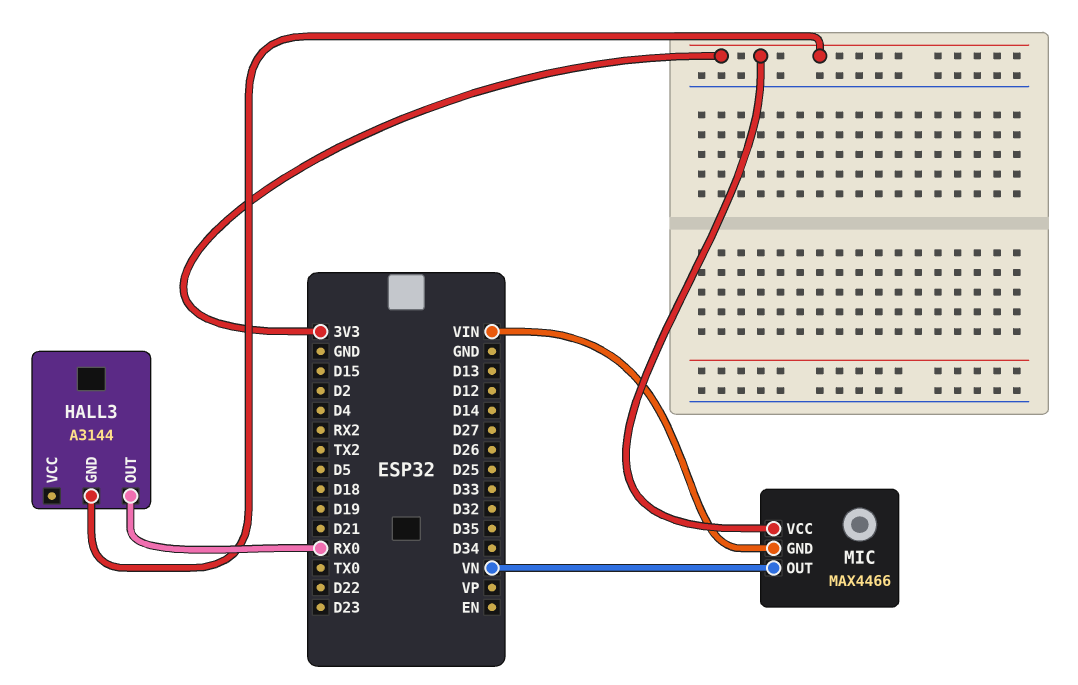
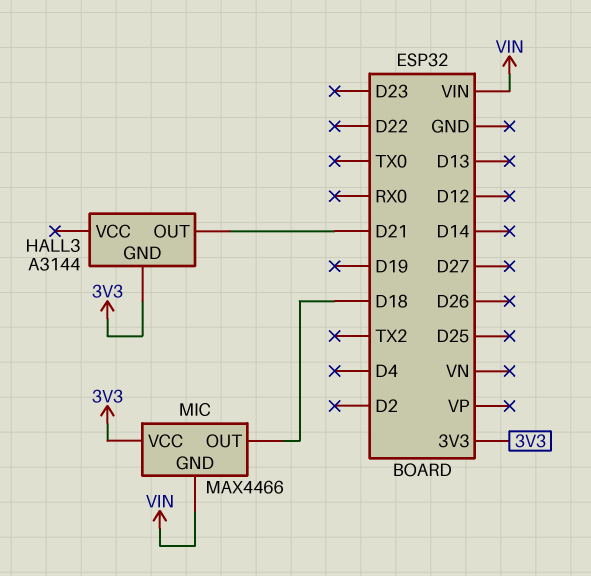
HALL3 pin OUT: RX0 -> D21
MIC pin OUT: VN -> D18

